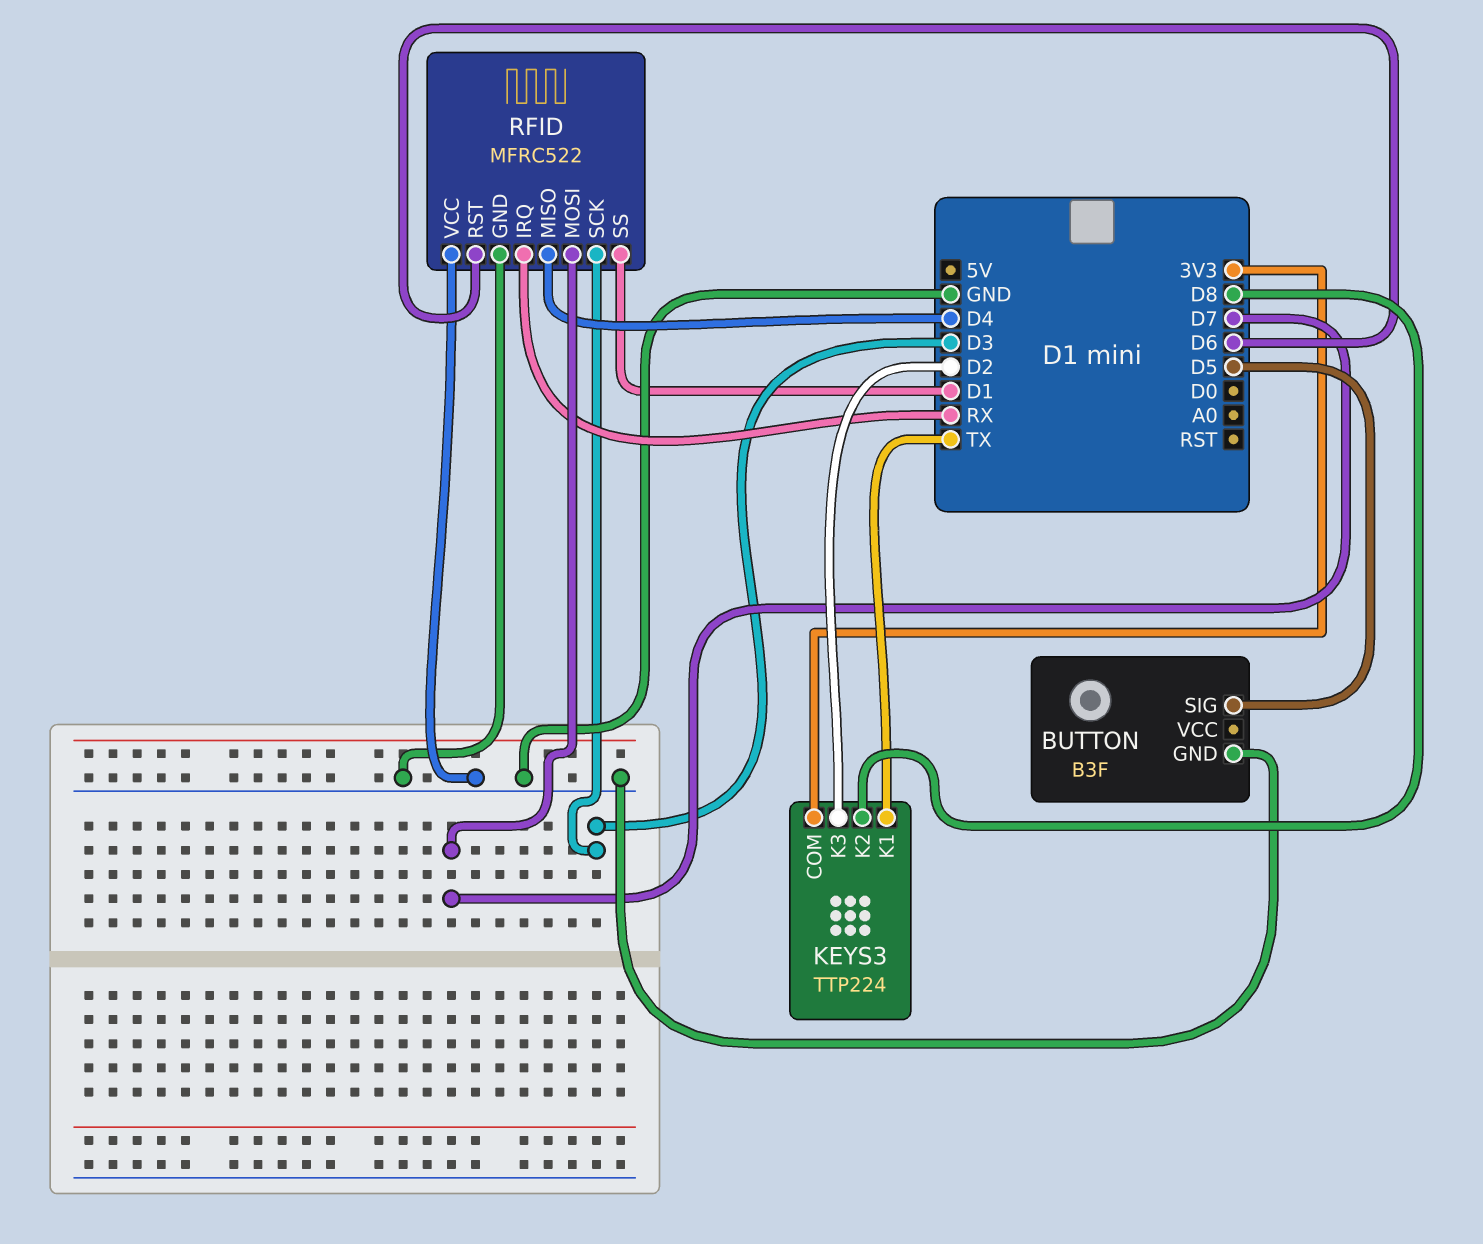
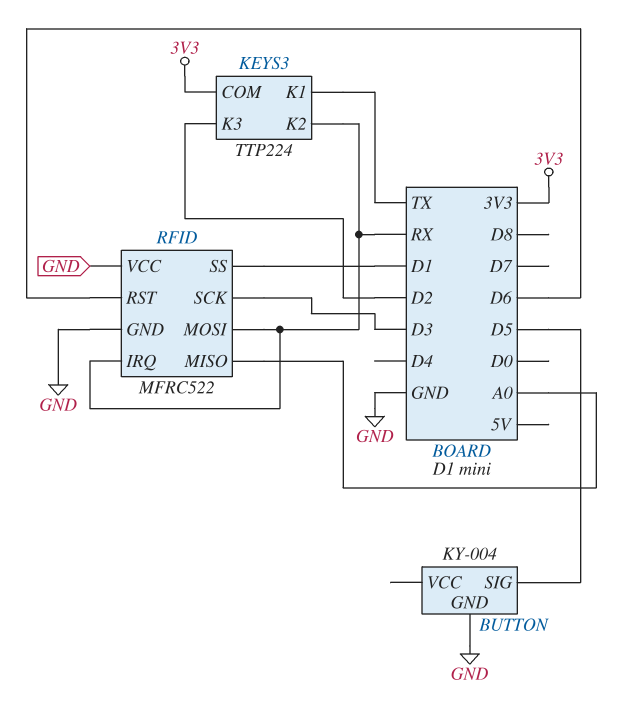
BUTTON: B3F -> KY-004
KEYS3 pin K2: D8 -> RX
RFID pin MISO: D4 -> A0
RFID pin MOSI: D7 -> RX

